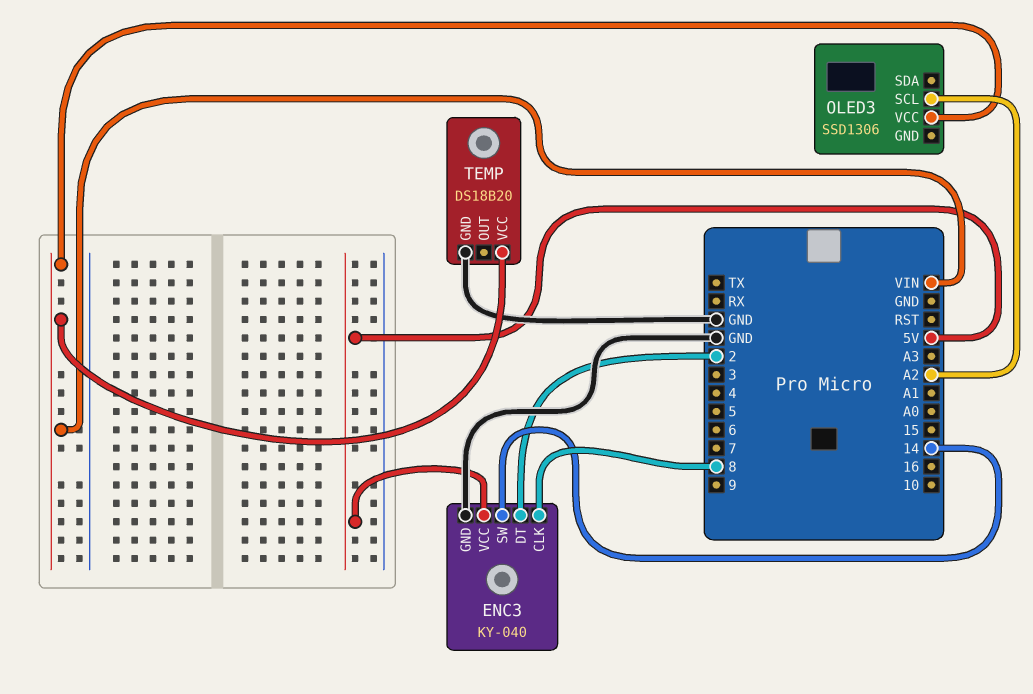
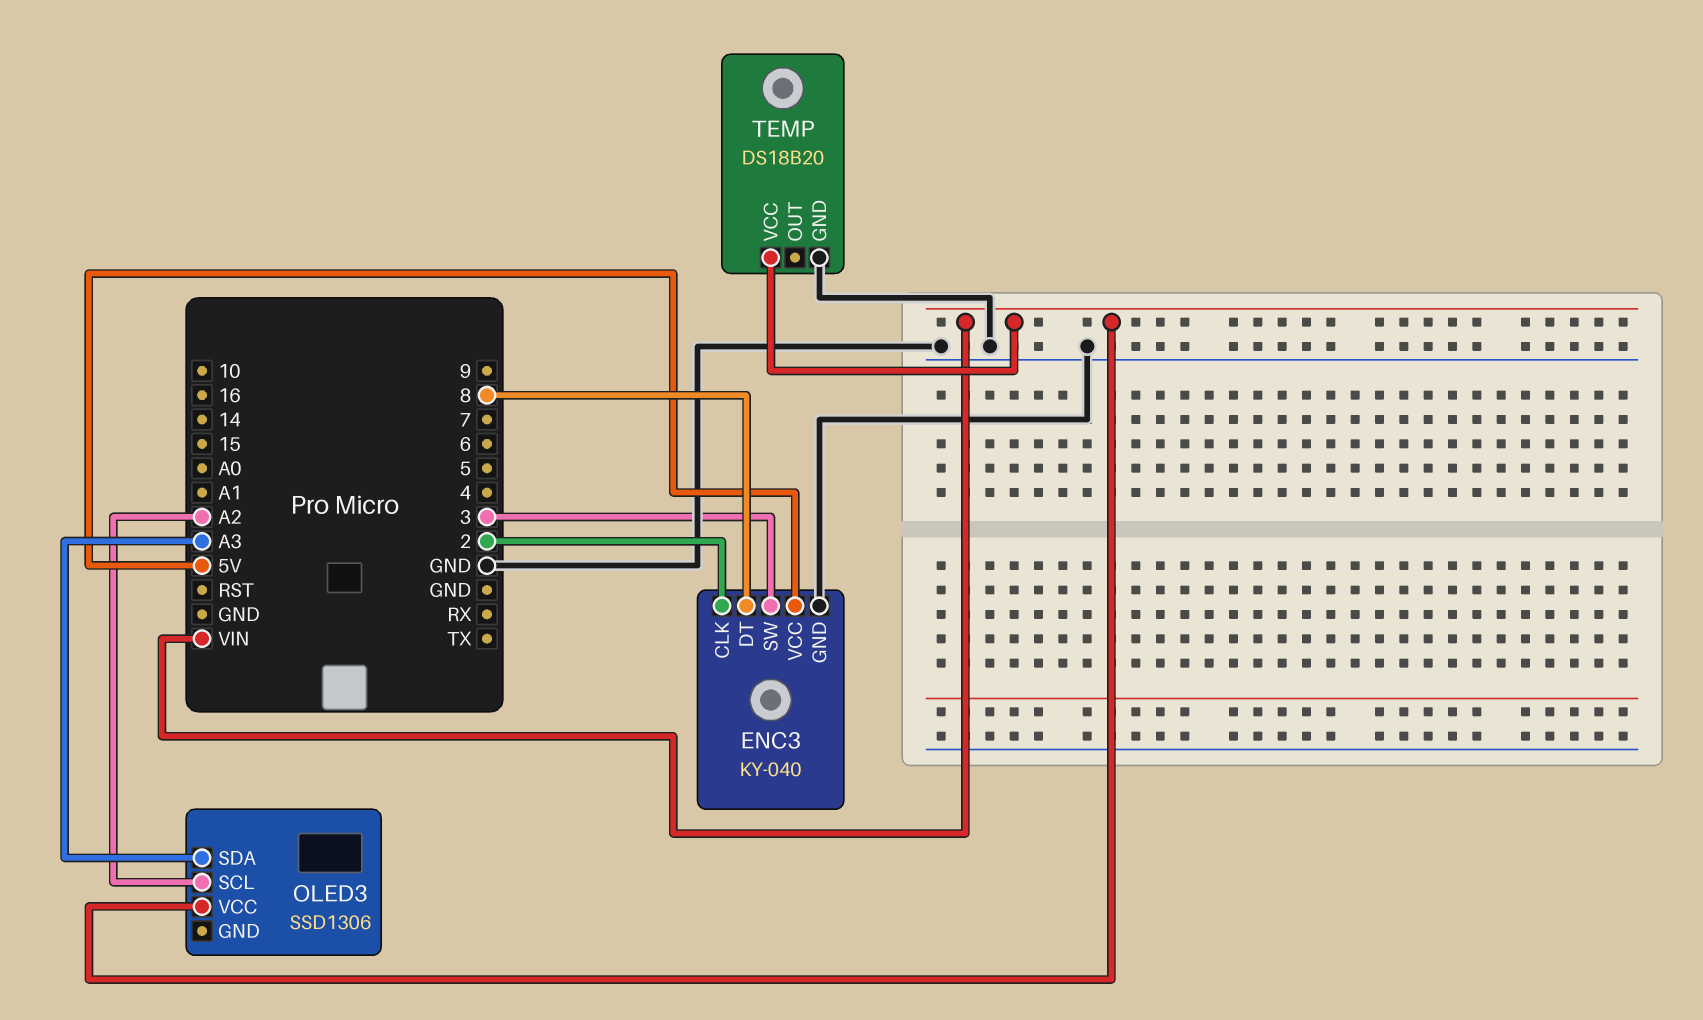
ENC3 pin CLK: 8 -> 2
ENC3 pin DT: 2 -> 8
ENC3 pin SW: 14 -> 3
OLED3 pin SDA: none -> A3

